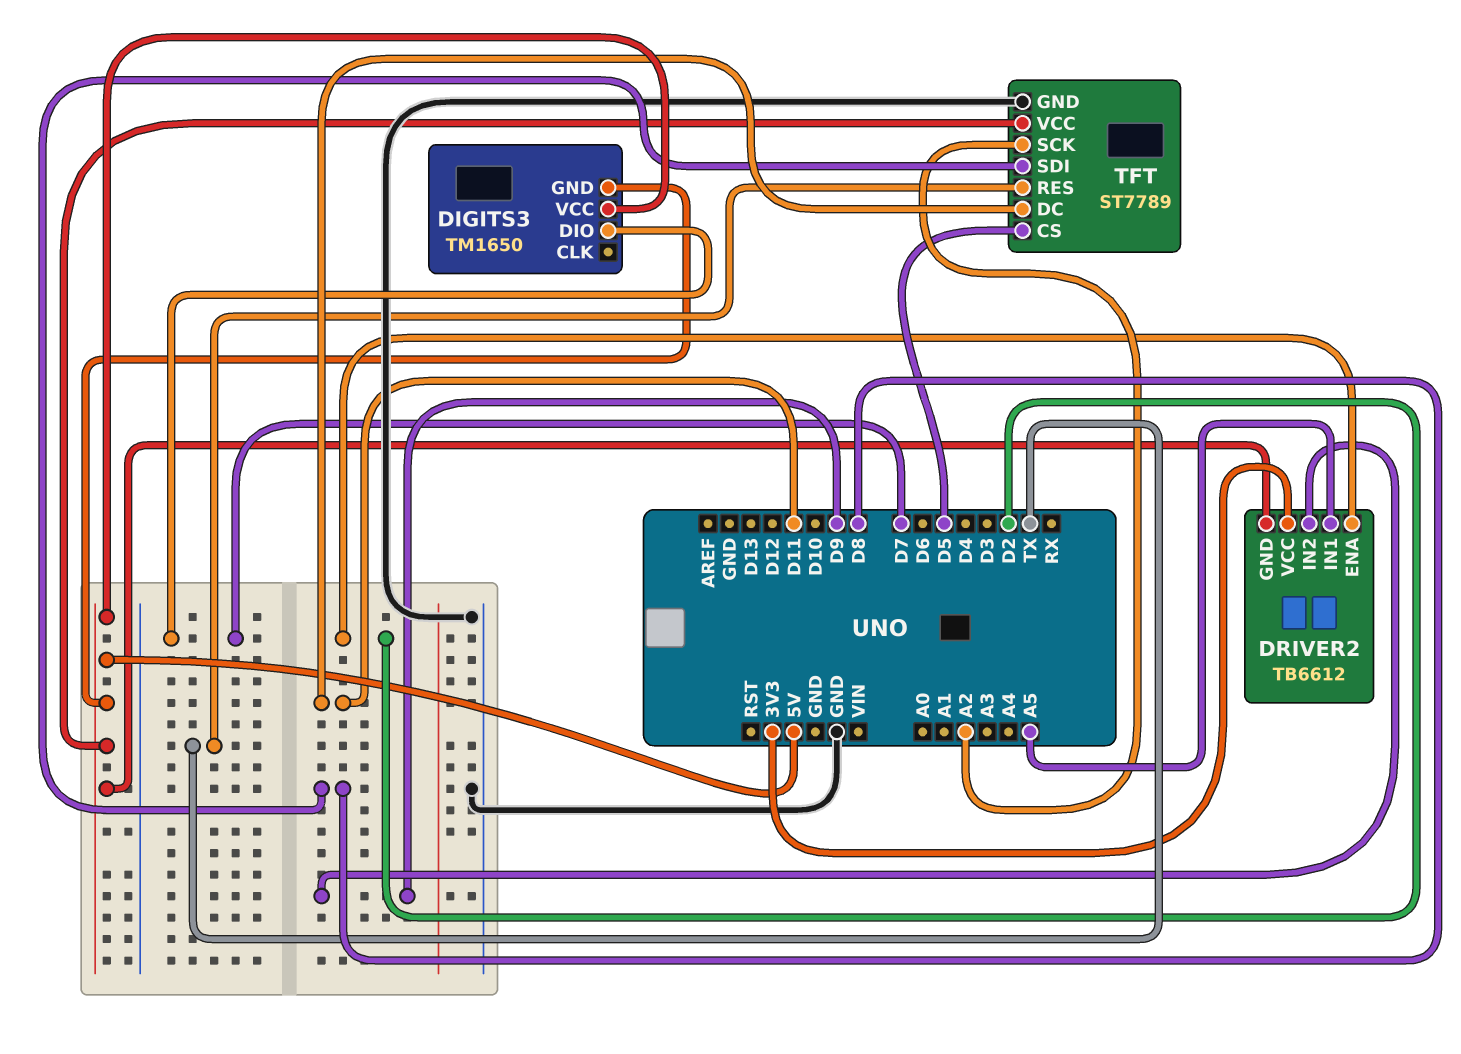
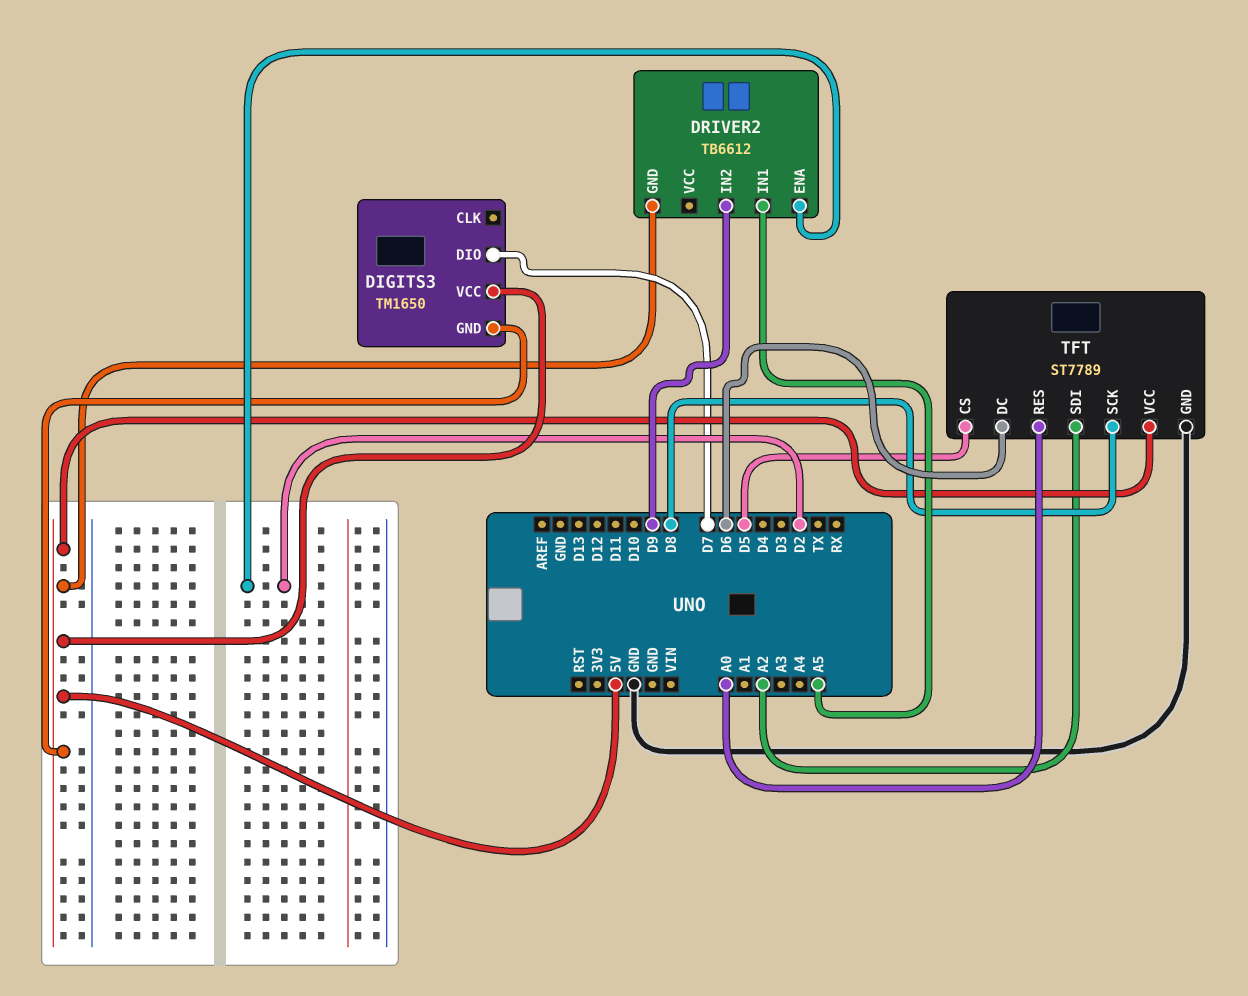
DRIVER2 pin VCC: 3V3 -> none
TFT pin DC: D11 -> D6
TFT pin RES: TX -> A0
TFT pin SCK: A2 -> D8
TFT pin SDI: D8 -> A2

